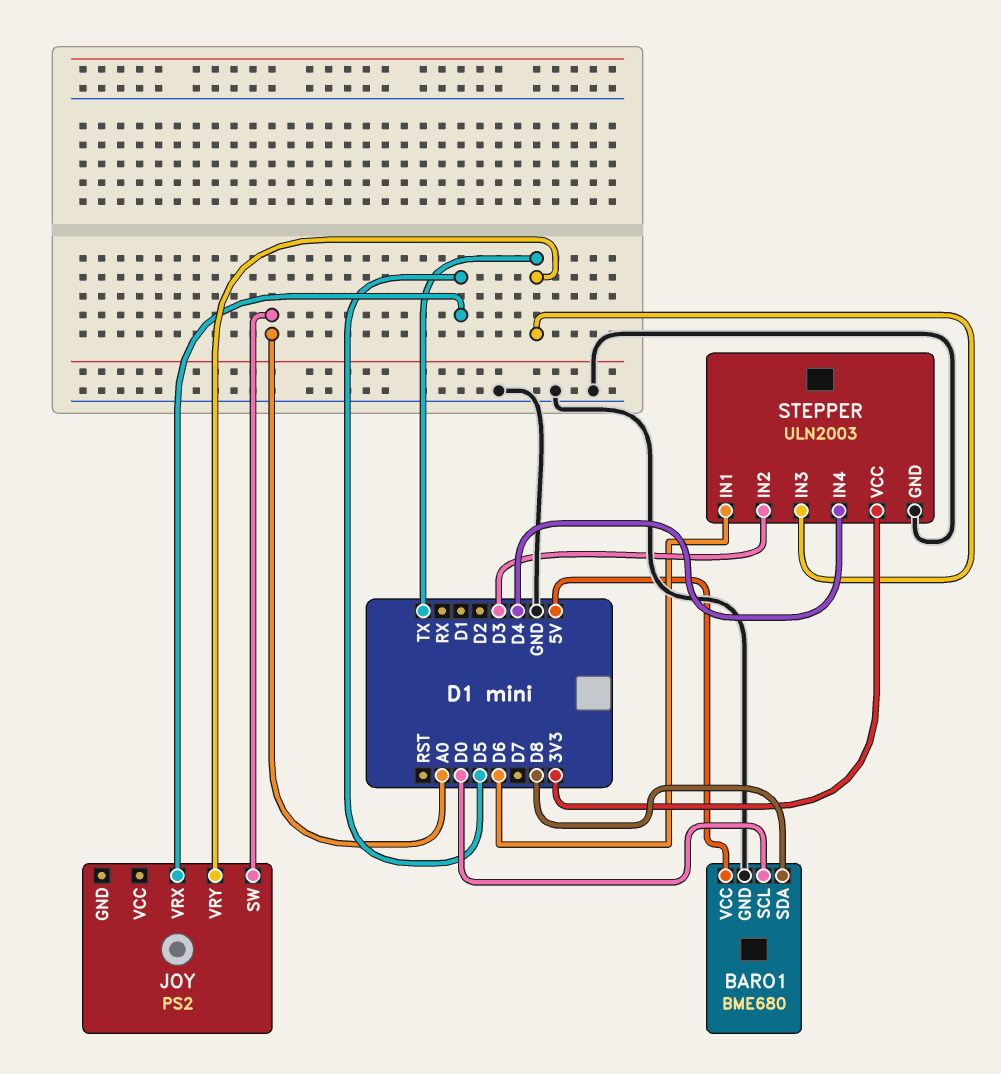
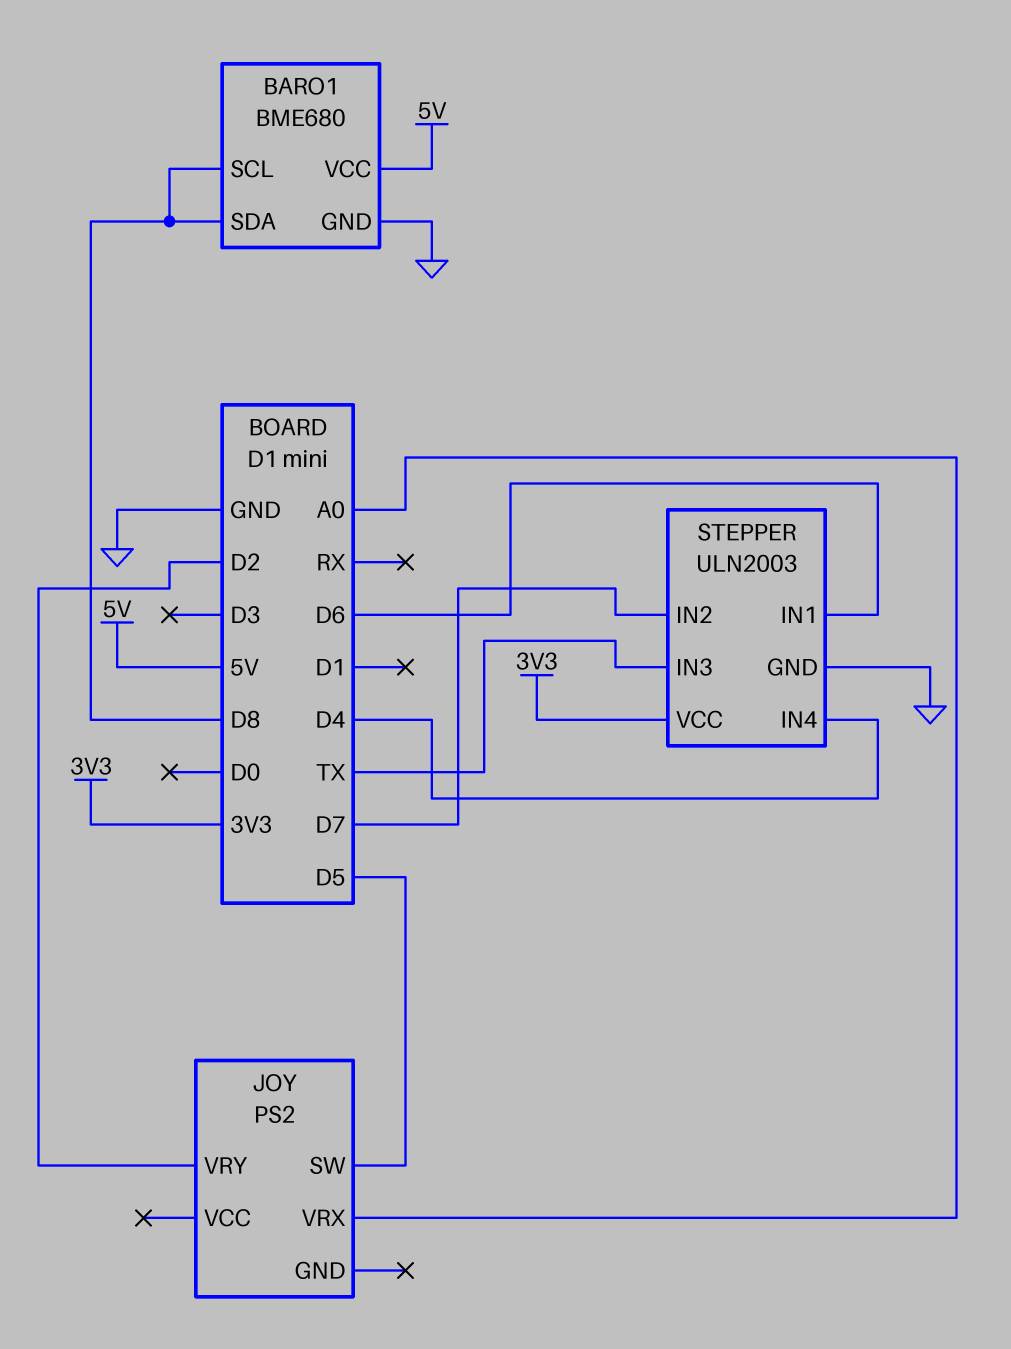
BARO1 pin SCL: D0 -> D8
JOY pin SW: A0 -> D5
JOY pin VRX: D5 -> A0
JOY pin VRY: TX -> D2
STEPPER pin IN2: D3 -> D7

